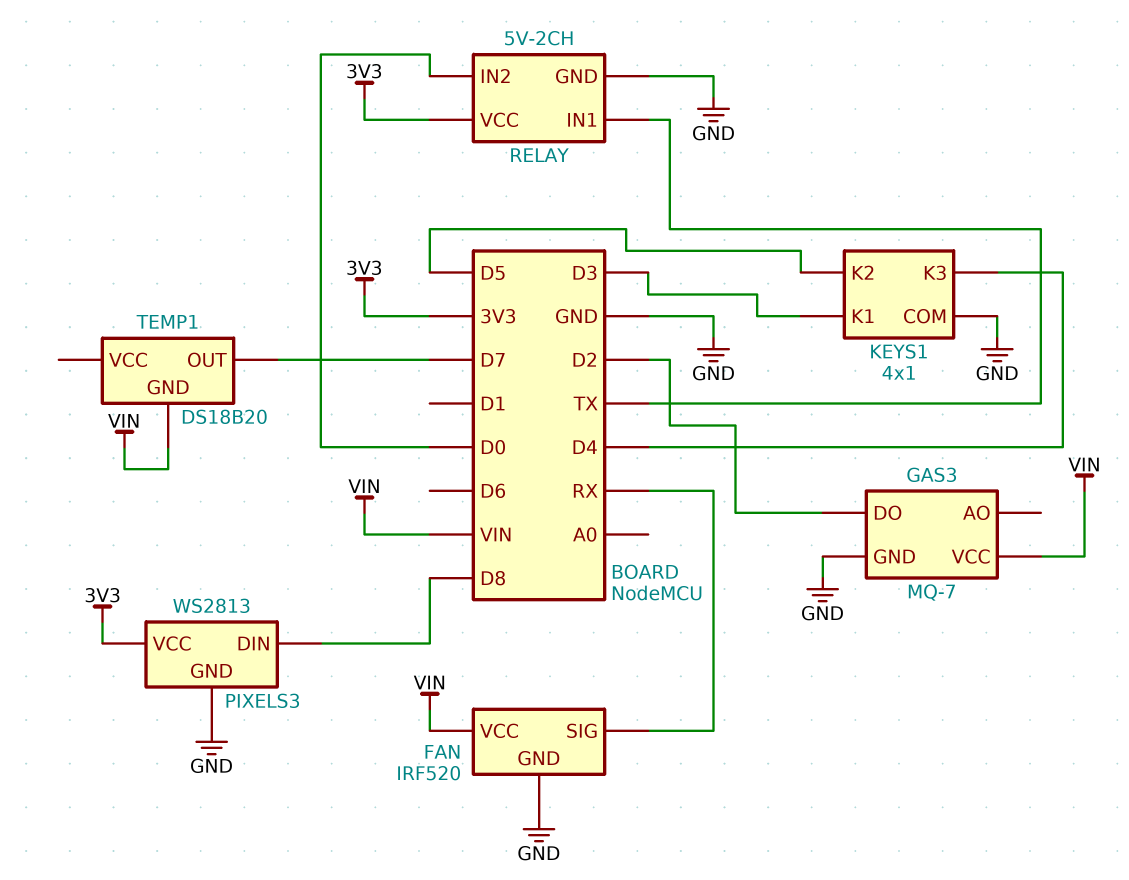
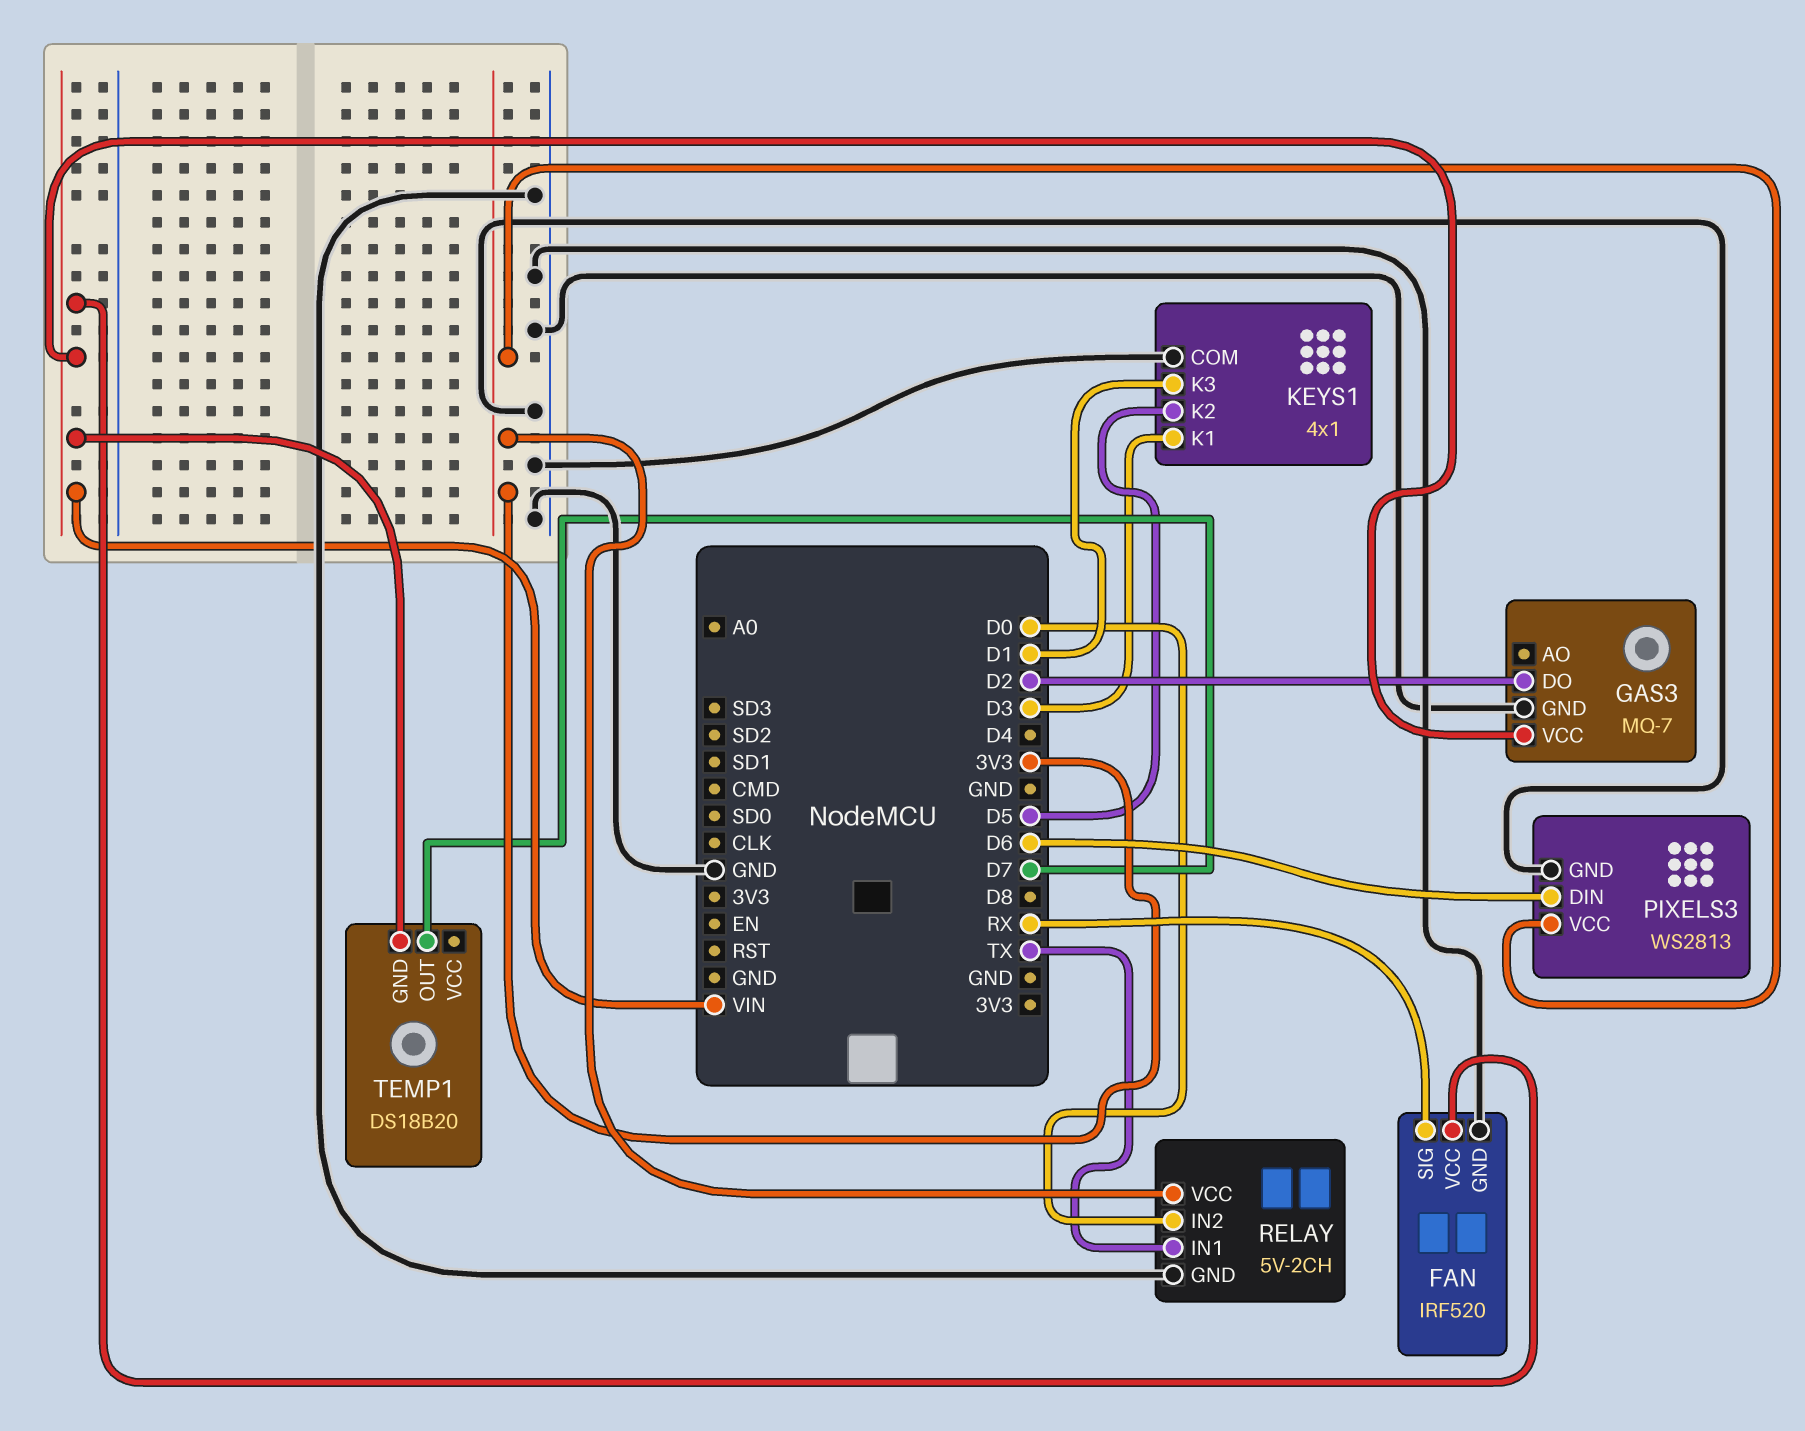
KEYS1 pin K3: D4 -> D1
PIXELS3 pin DIN: D8 -> D6

